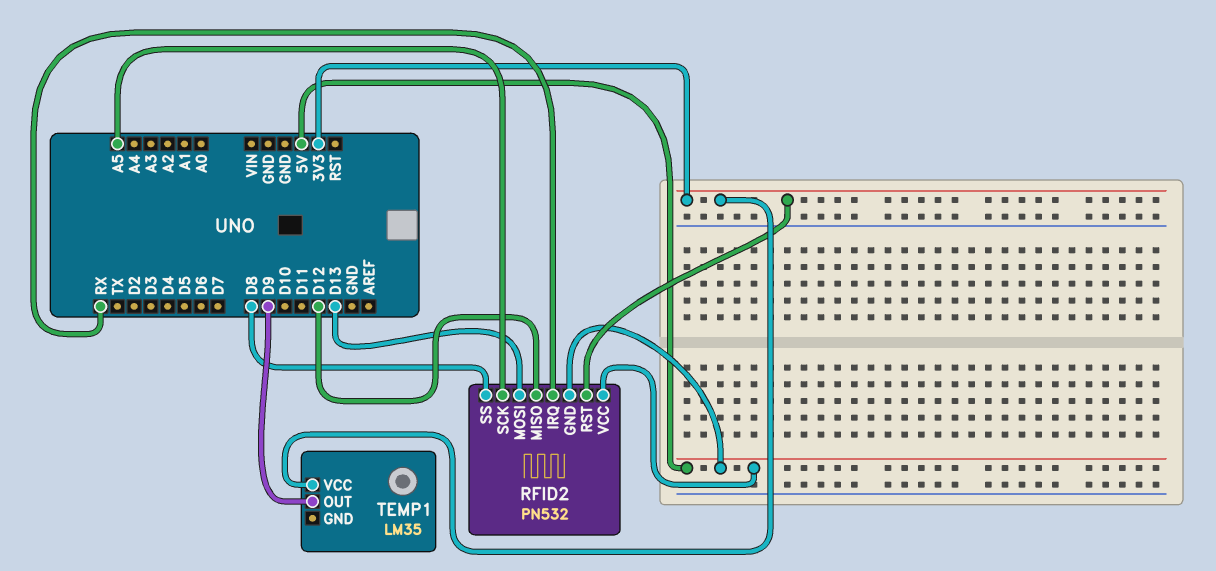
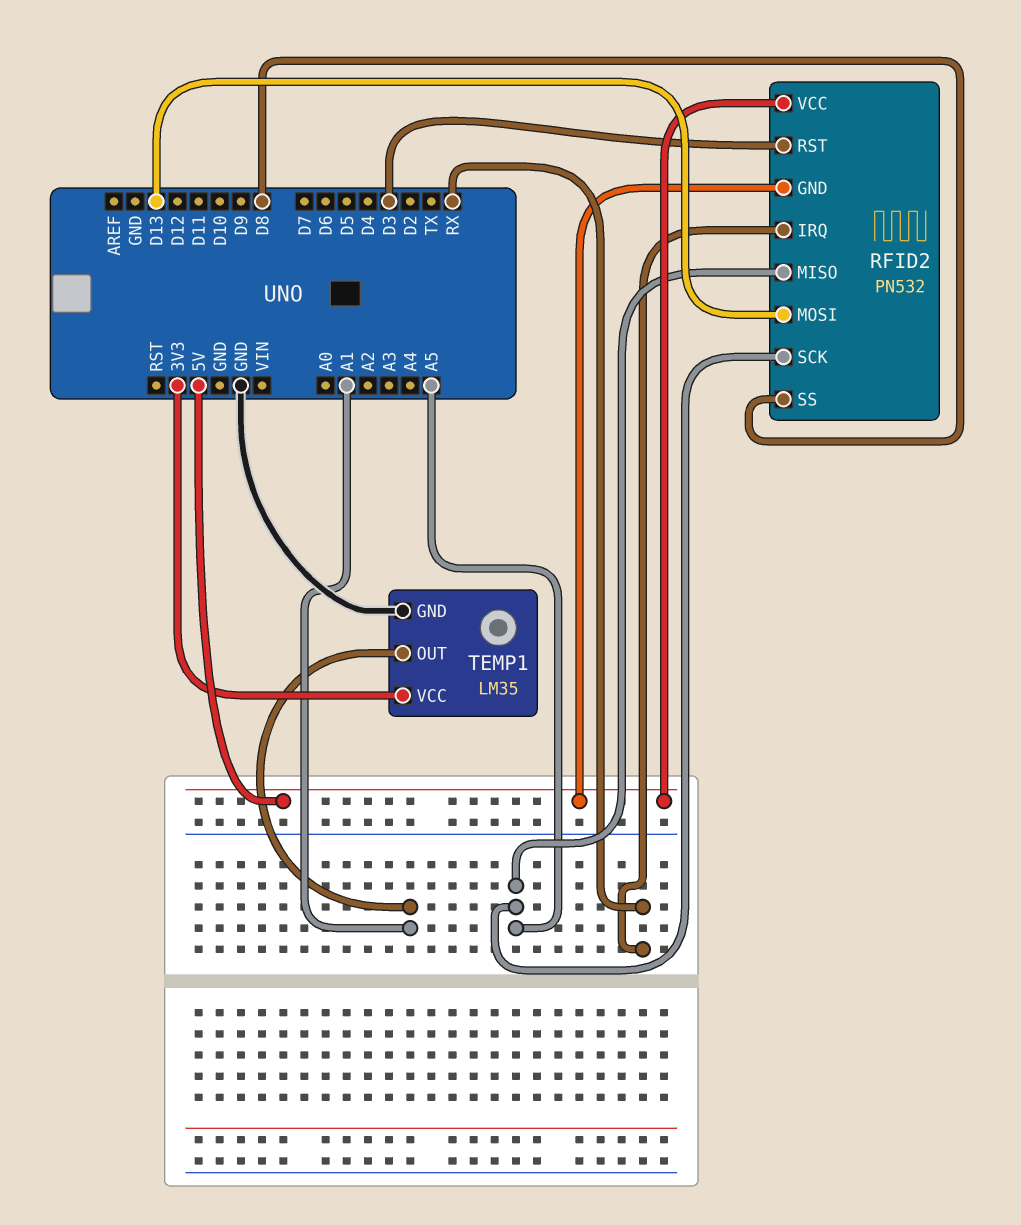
RFID2 pin MISO: D12 -> A5
RFID2 pin RST: 3V3 -> D3
TEMP1 pin GND: none -> GND
TEMP1 pin OUT: D9 -> A1

